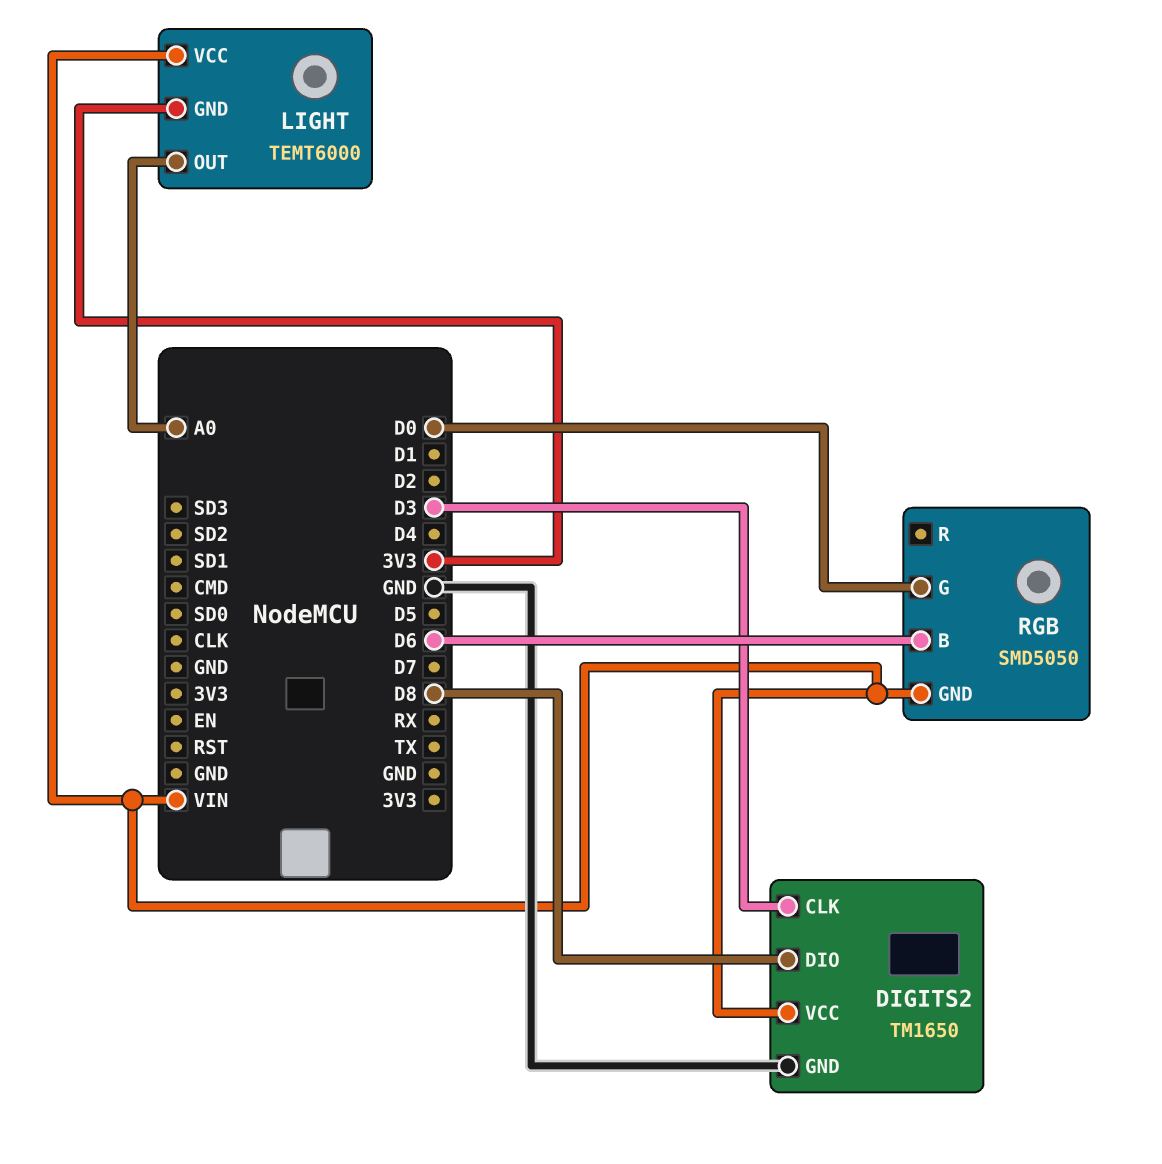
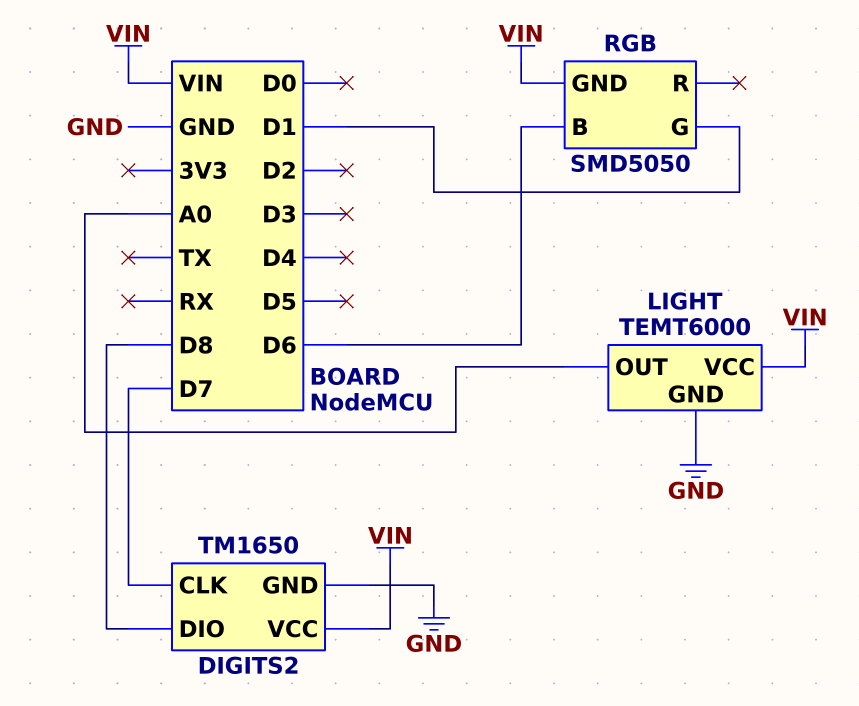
DIGITS2 pin CLK: D3 -> D7
LIGHT pin GND: 3V3 -> GND
RGB pin G: D0 -> D1

